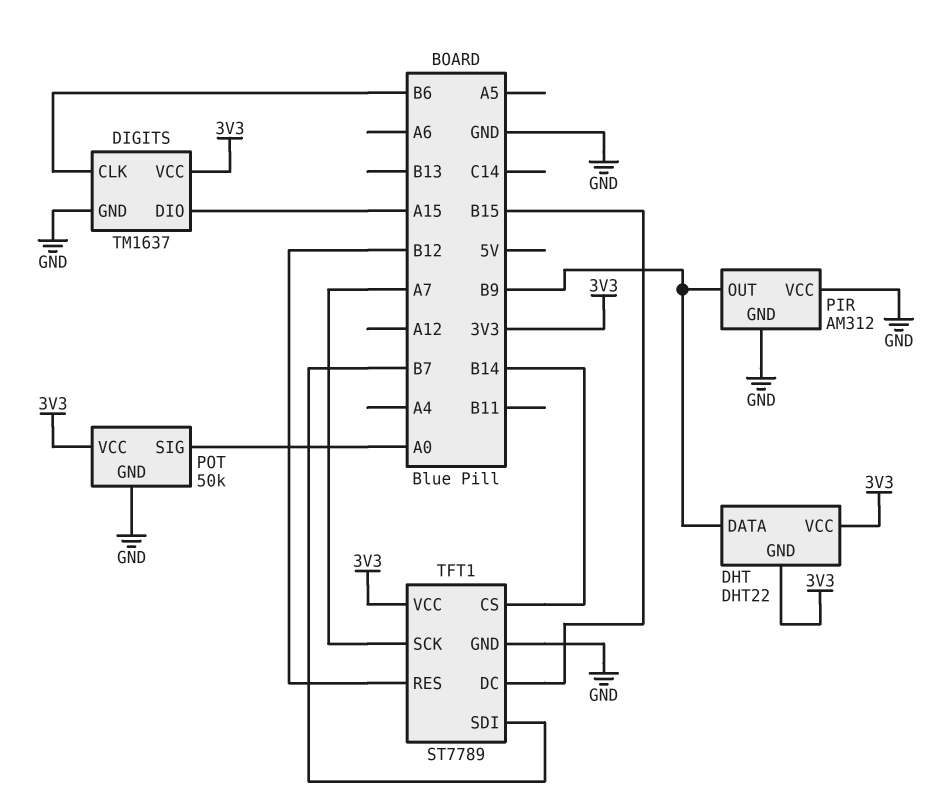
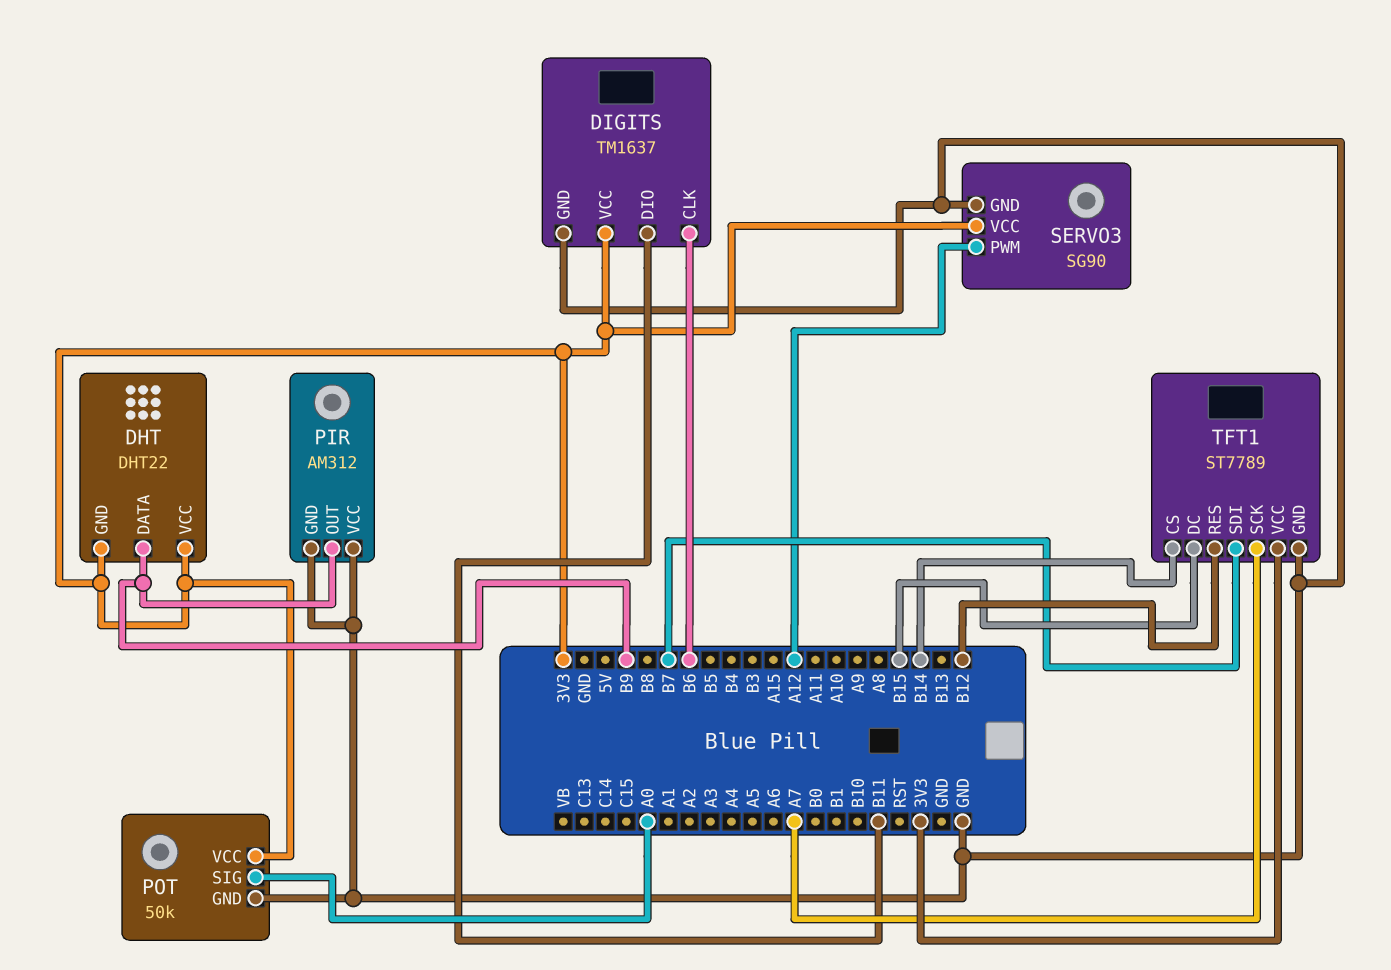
DIGITS pin DIO: A15 -> B11
SERVO3: none -> SG90
SERVO3 pin GND: none -> GND
SERVO3 pin PWM: none -> A12
SERVO3 pin VCC: none -> 3V3

